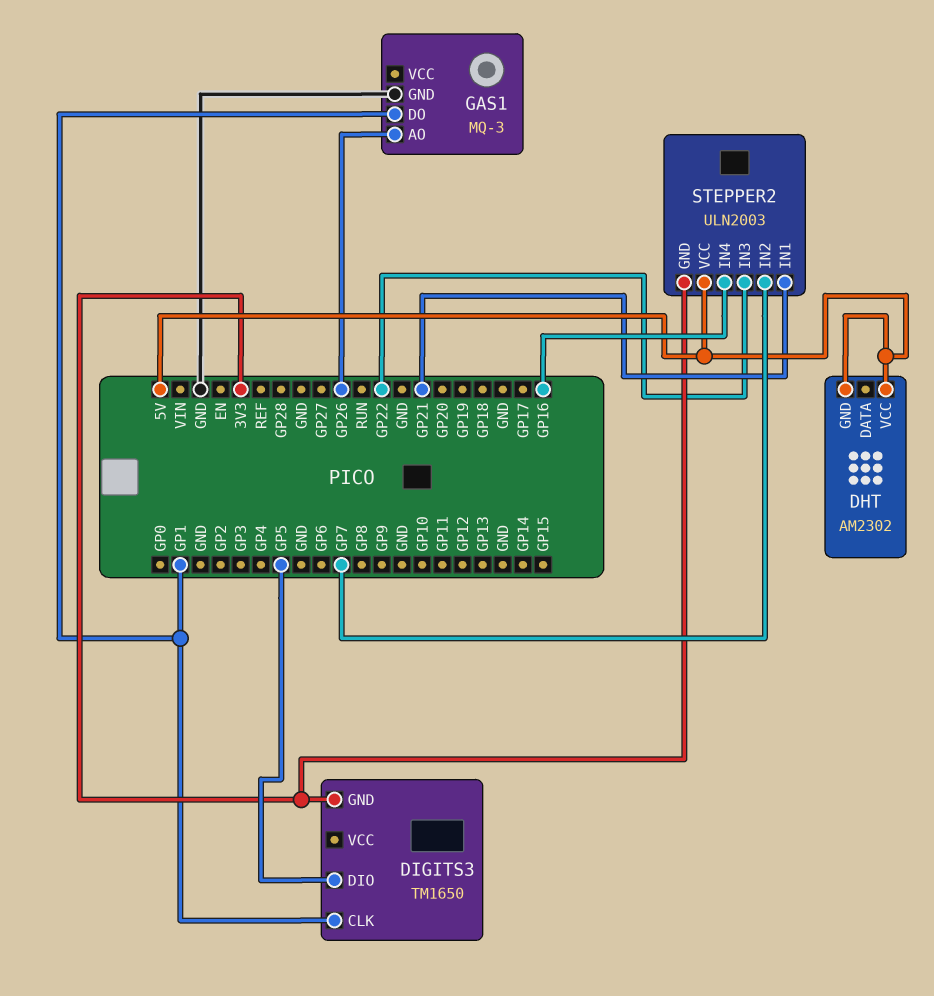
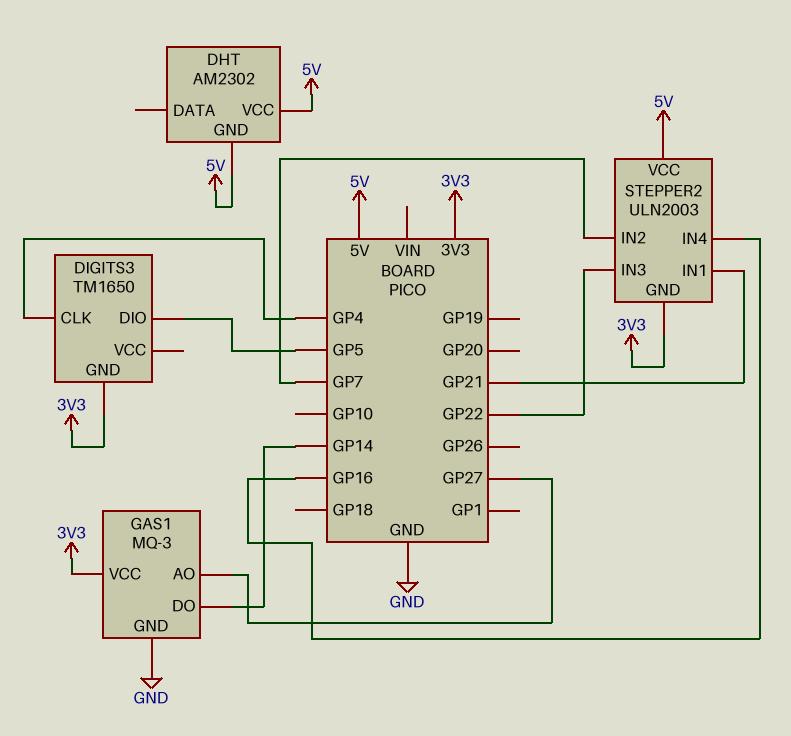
DIGITS3 pin CLK: GP1 -> GP4
GAS1 pin AO: GP26 -> GP27
GAS1 pin DO: GP1 -> GP14
GAS1 pin VCC: none -> 3V3

